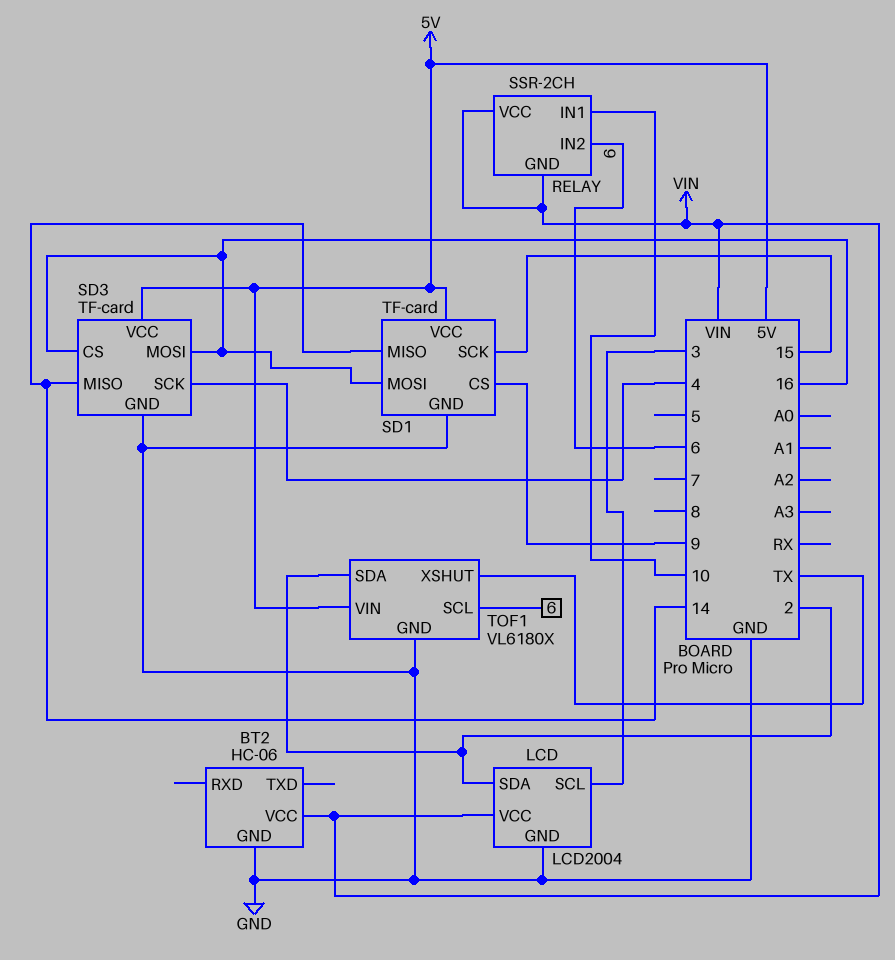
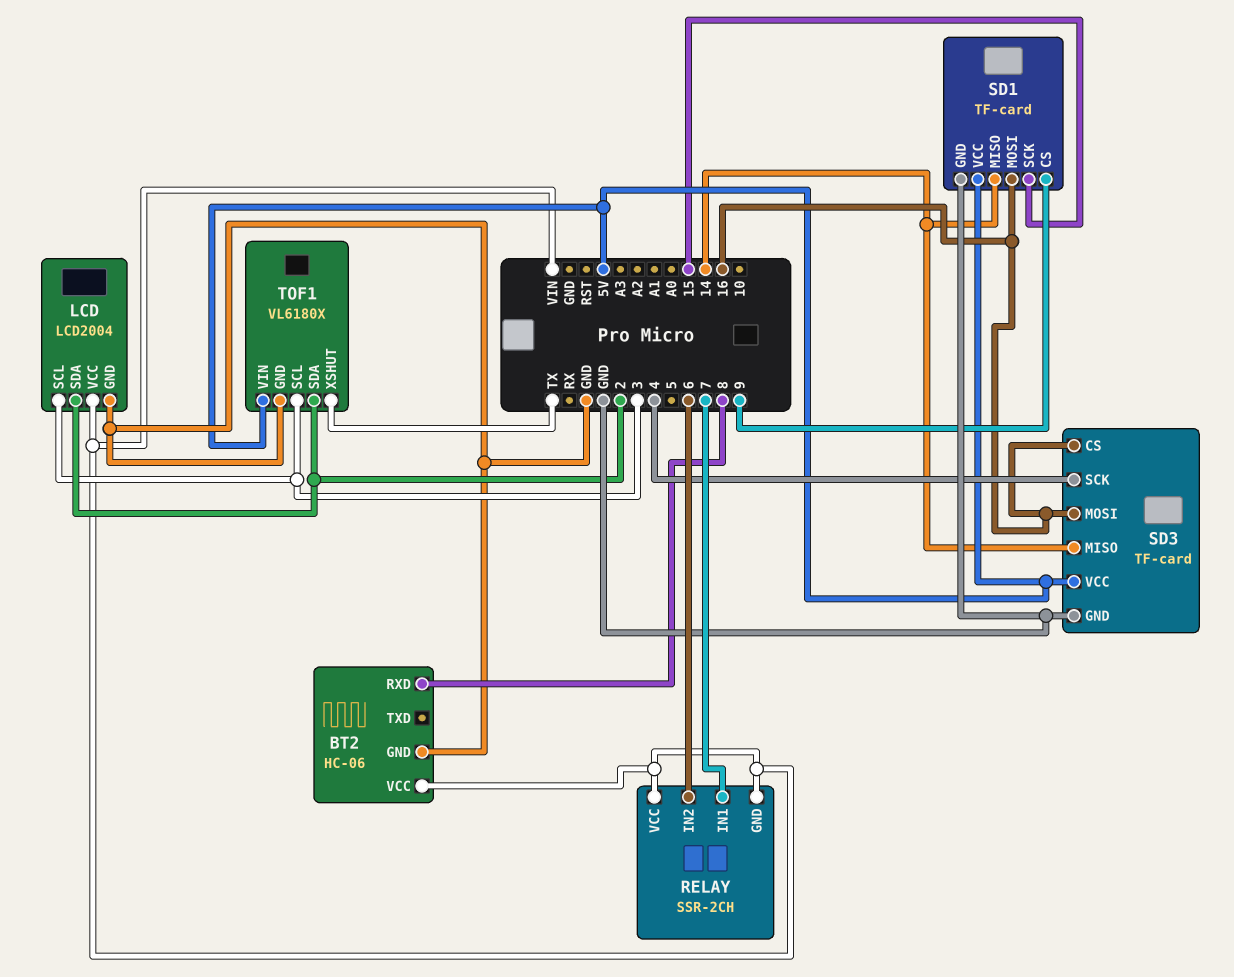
BT2 pin RXD: none -> 8
RELAY pin IN1: 10 -> 7
TOF1 pin SCL: 6 -> 3

